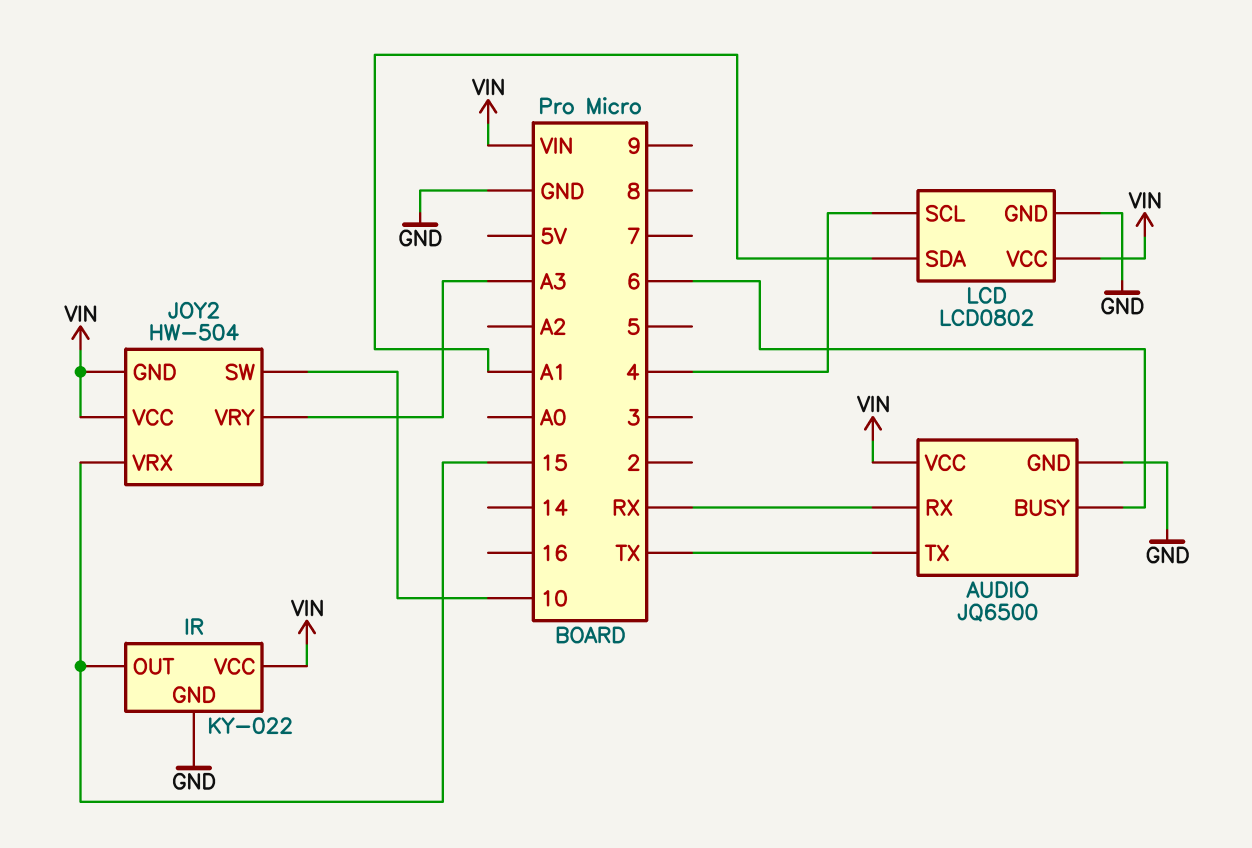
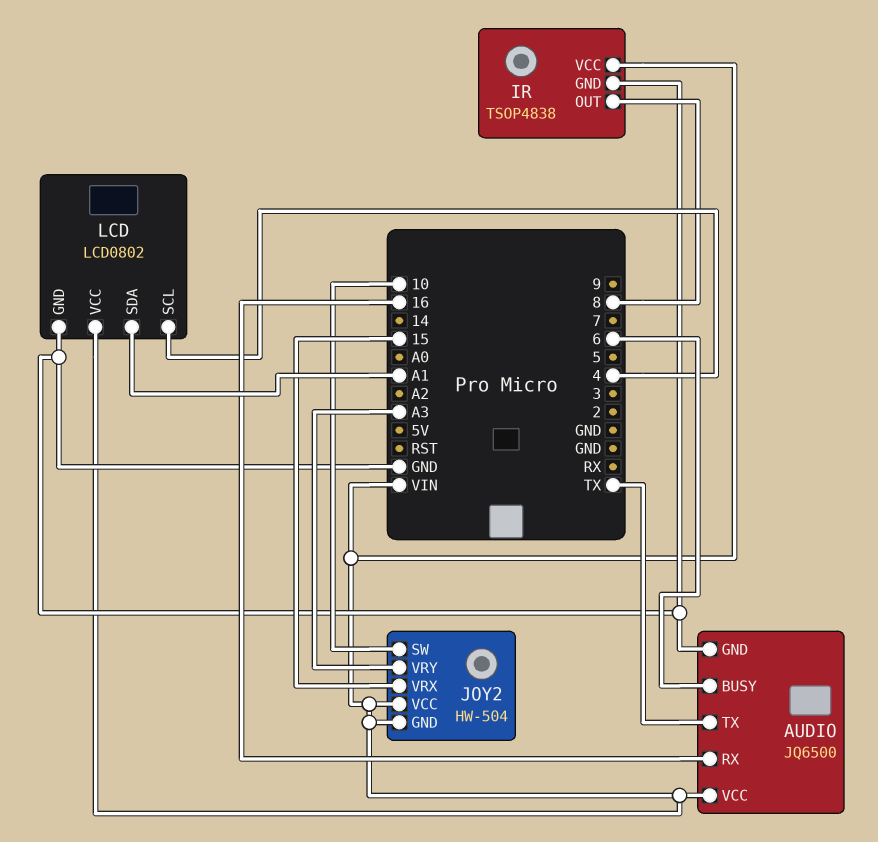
AUDIO pin RX: RX -> 16
IR: KY-022 -> TSOP4838
IR pin OUT: 15 -> 8

